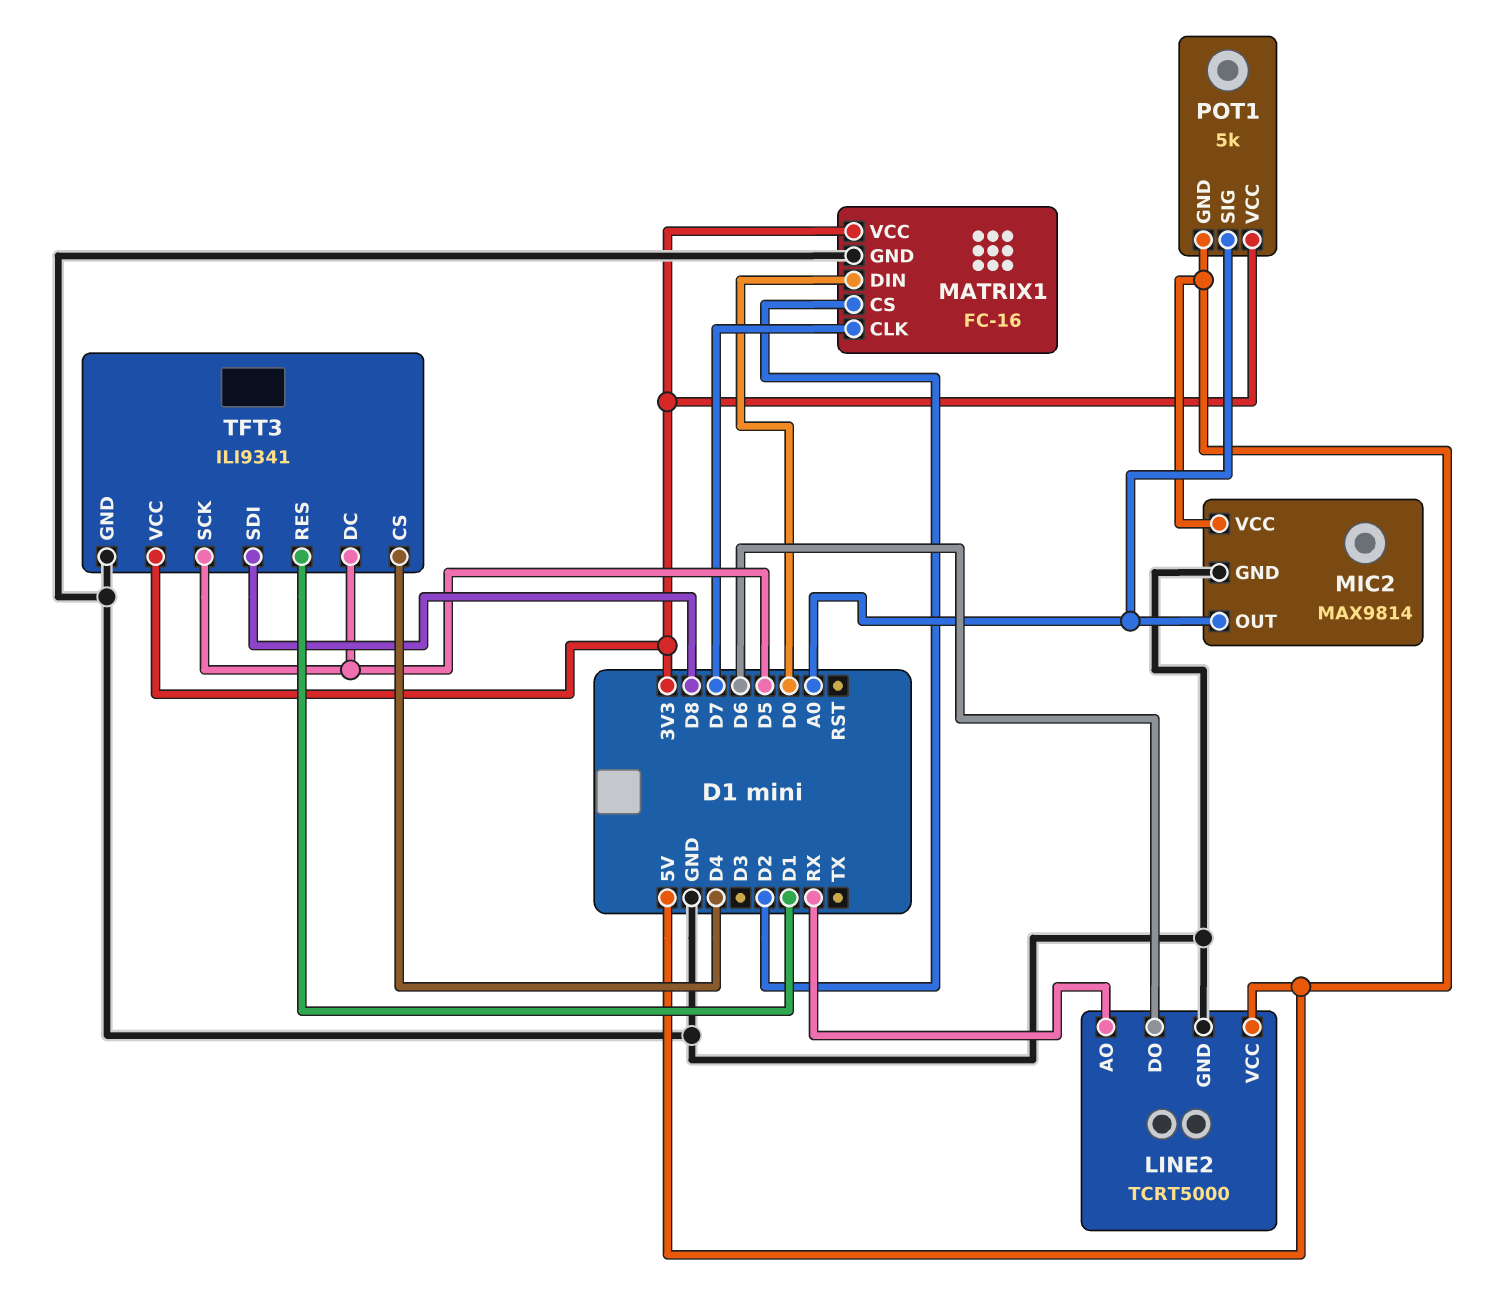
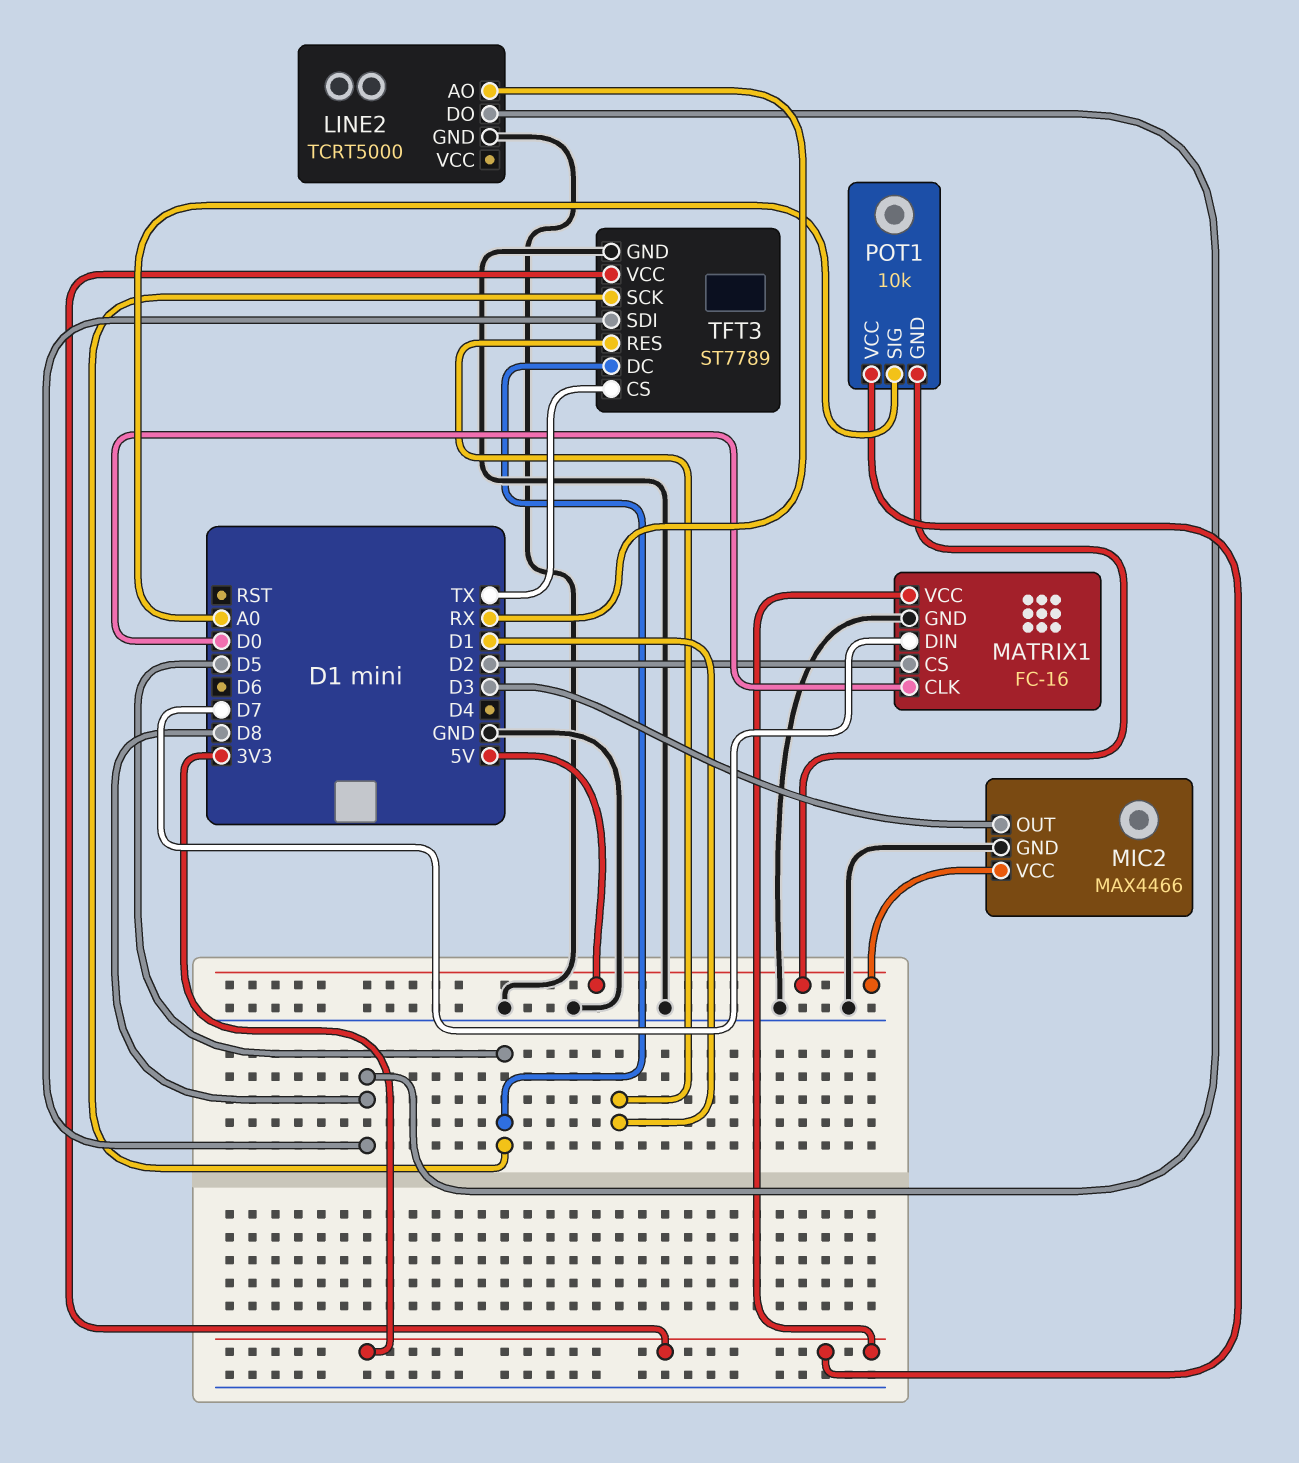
LINE2 pin DO: D6 -> D8
LINE2 pin VCC: 5V -> none
MATRIX1 pin CLK: D7 -> D0
MATRIX1 pin DIN: D0 -> D7
MIC2: MAX9814 -> MAX4466
MIC2 pin OUT: A0 -> D3
POT1: 5k -> 10k
TFT3: ILI9341 -> ST7789
TFT3 pin CS: D4 -> TX

